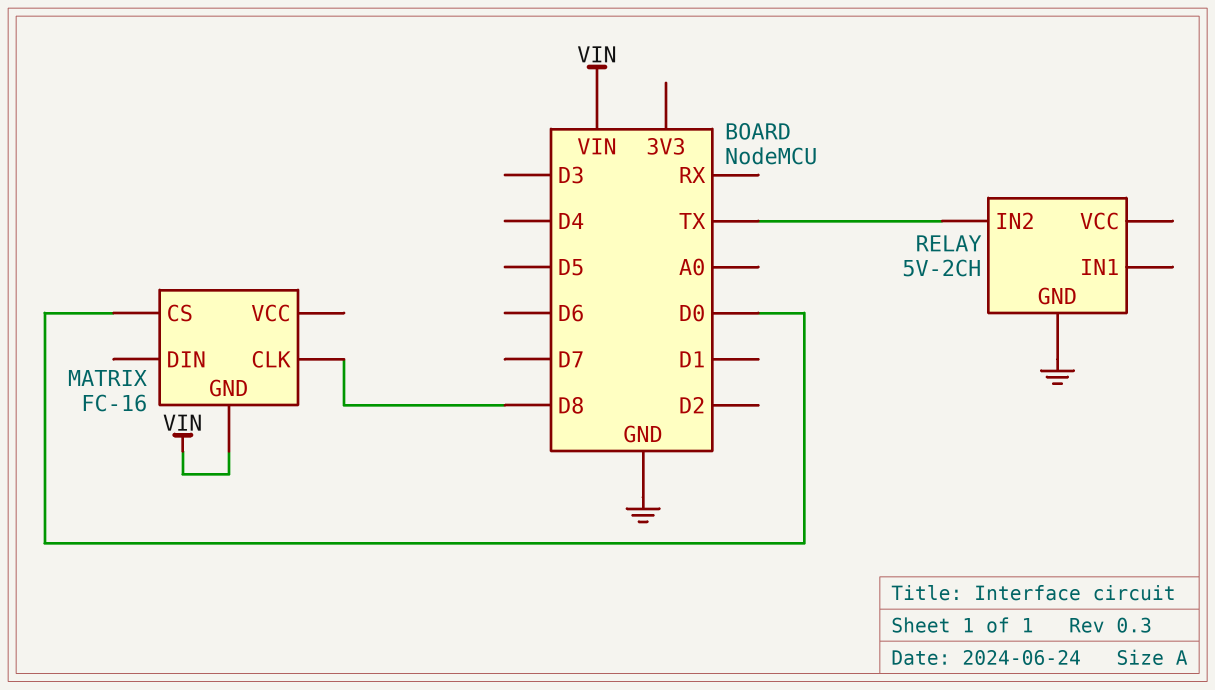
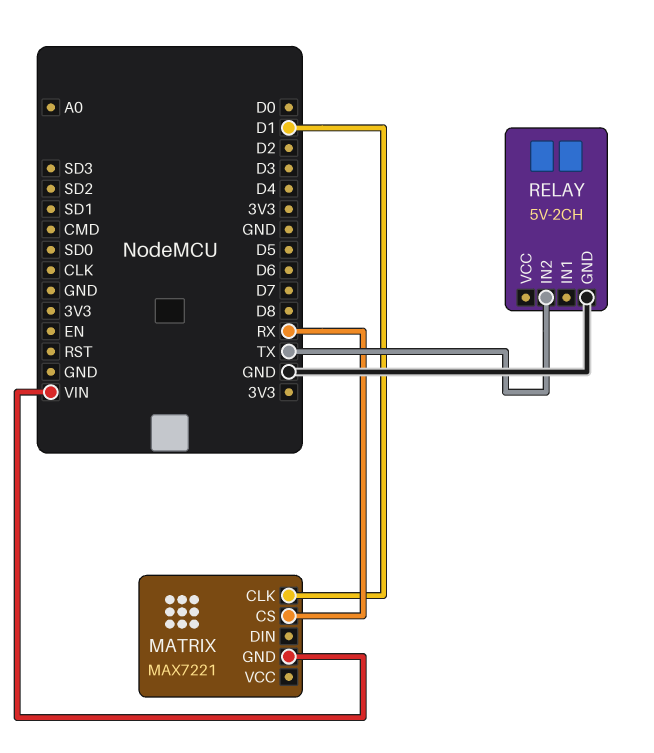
MATRIX: FC-16 -> MAX7221
MATRIX pin CLK: D8 -> D1
MATRIX pin CS: D0 -> RX

